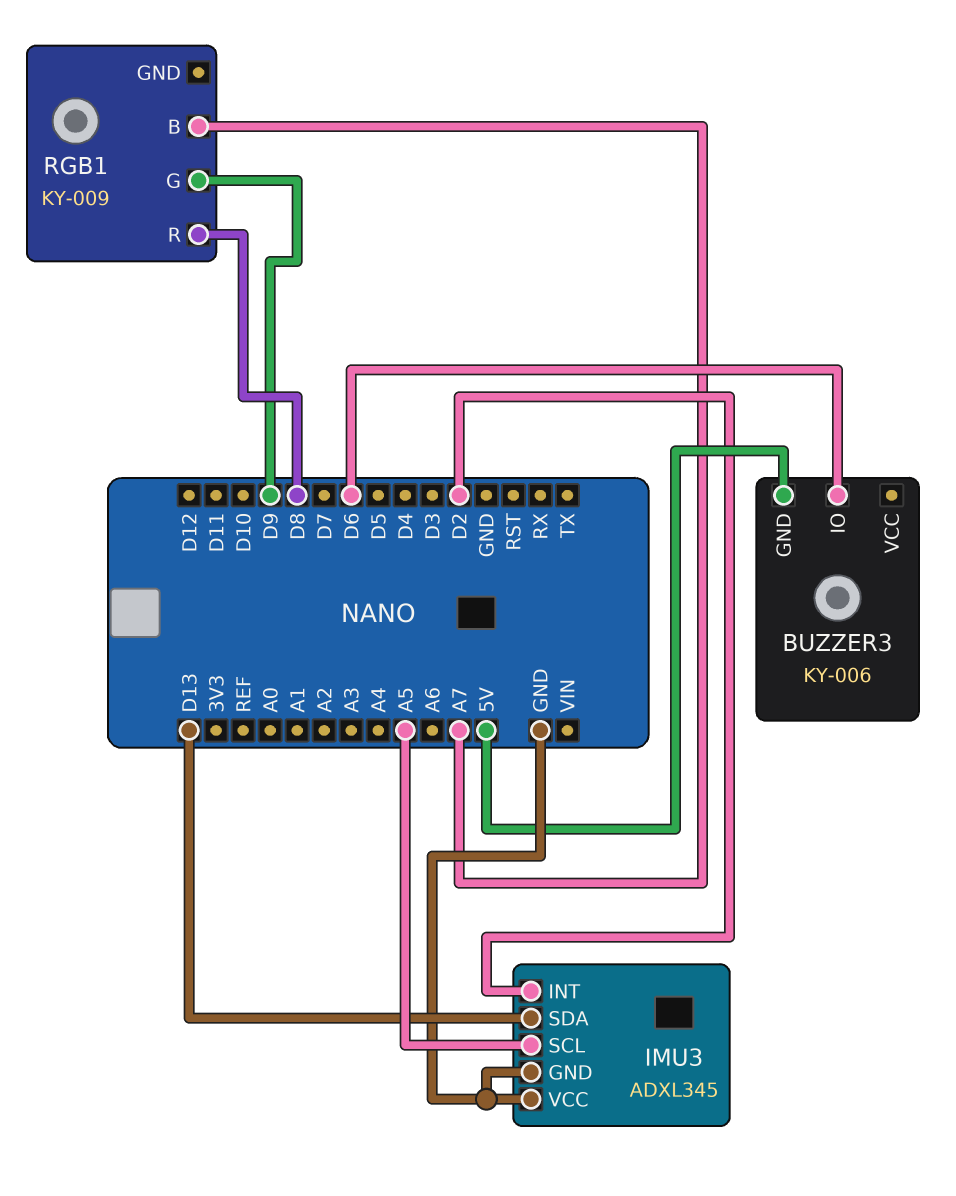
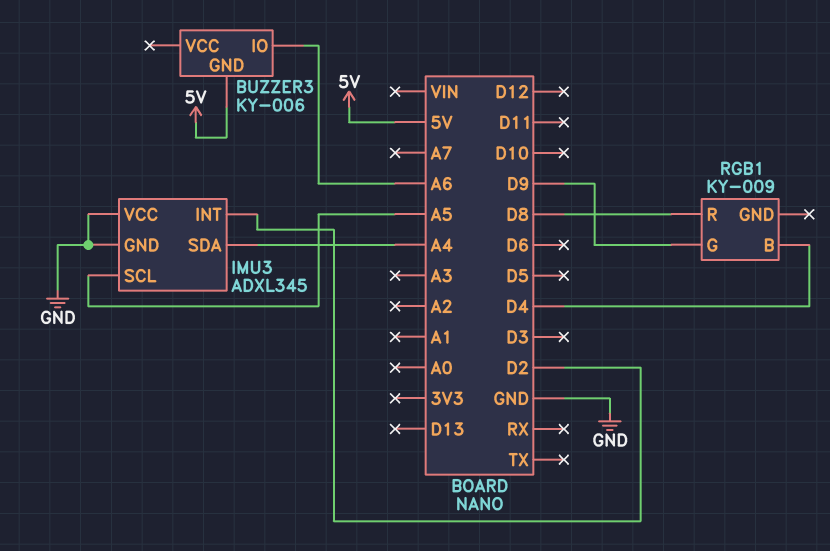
BUZZER3 pin IO: D6 -> A6
IMU3 pin SDA: D13 -> A4
RGB1 pin B: A7 -> D4

